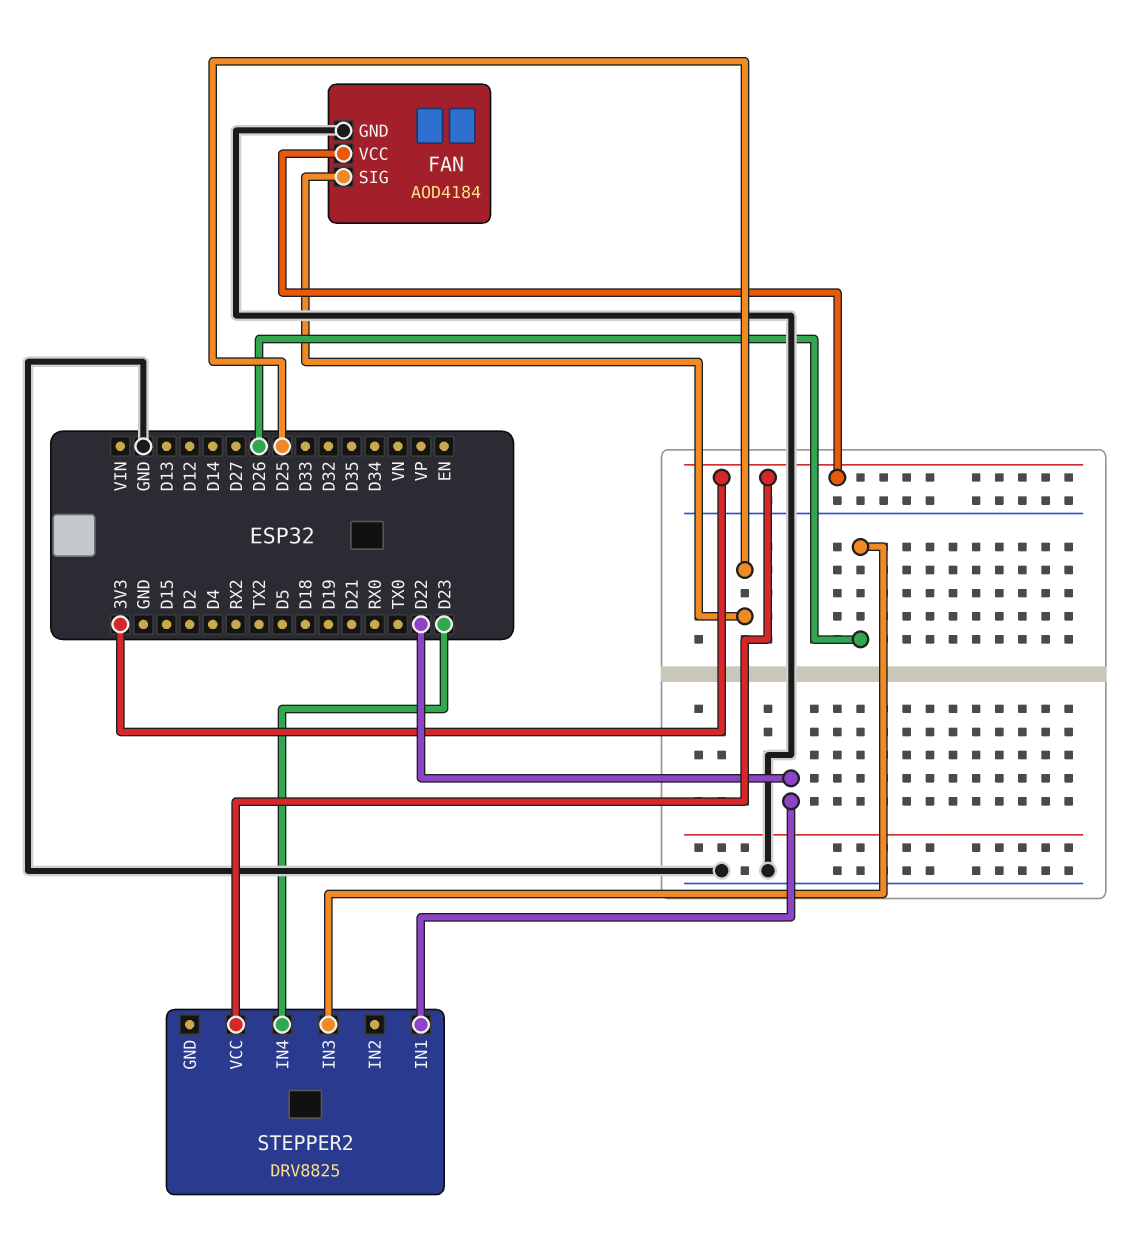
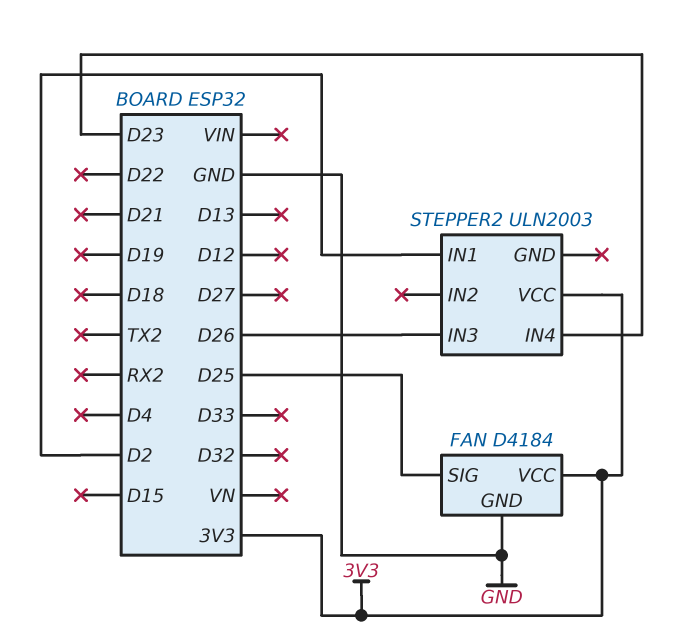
FAN: AOD4184 -> D4184
STEPPER2: DRV8825 -> ULN2003
STEPPER2 pin IN1: D22 -> D2

